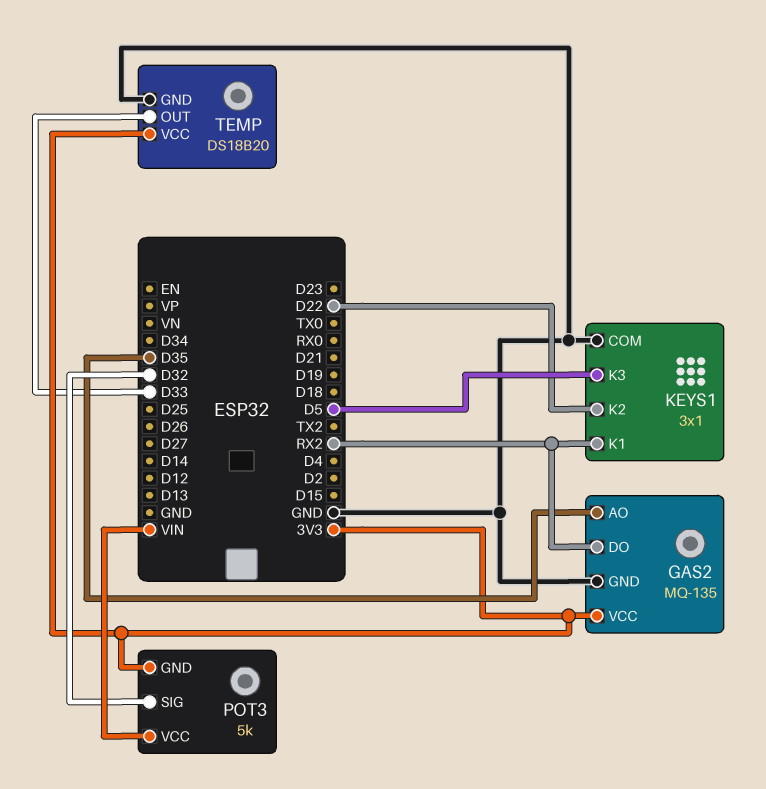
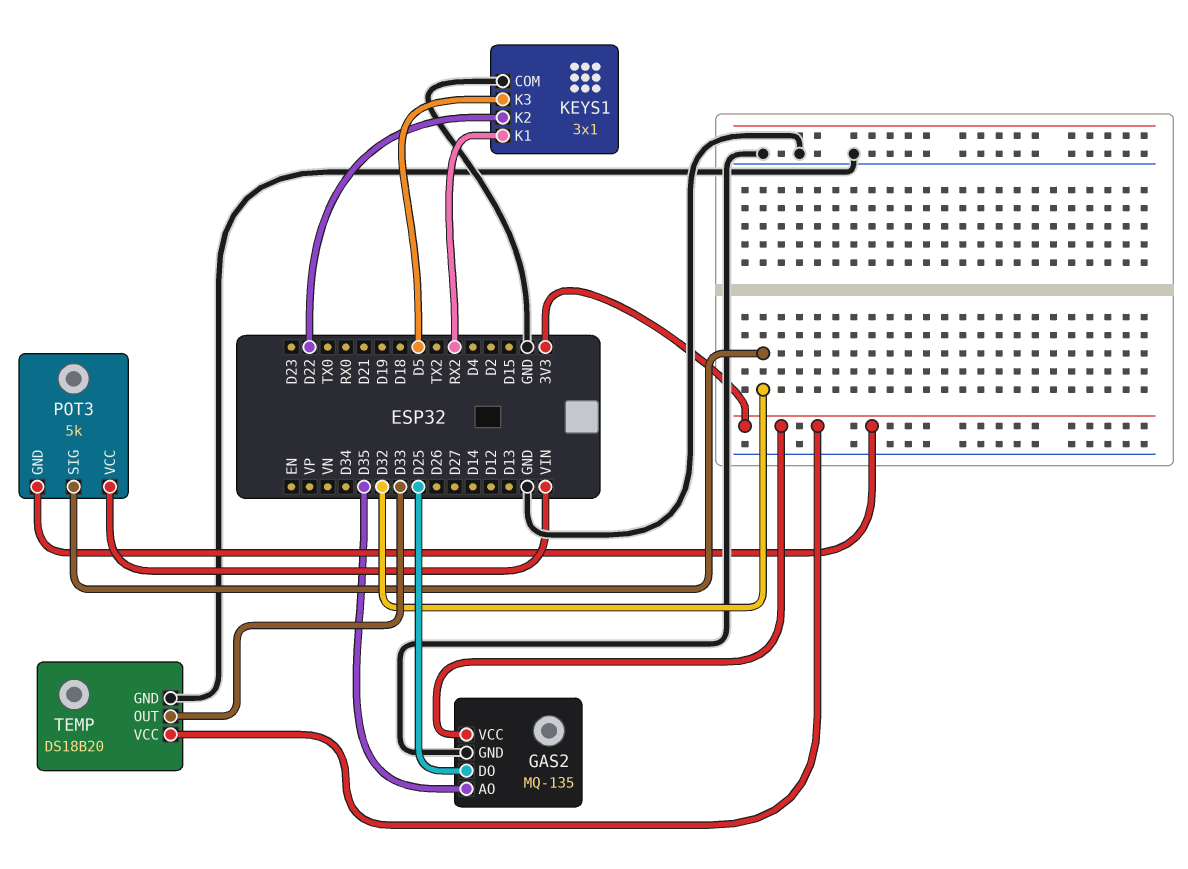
GAS2 pin DO: RX2 -> D25

